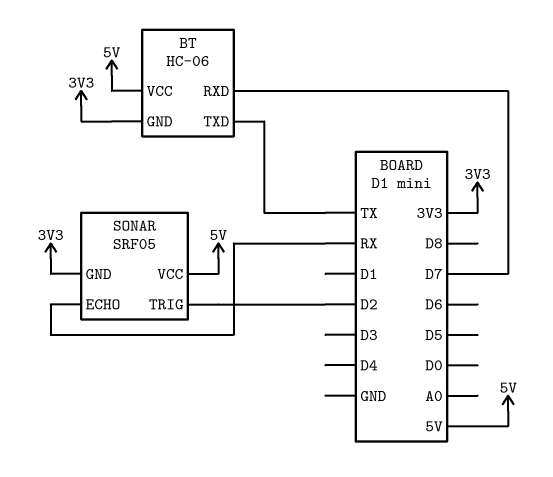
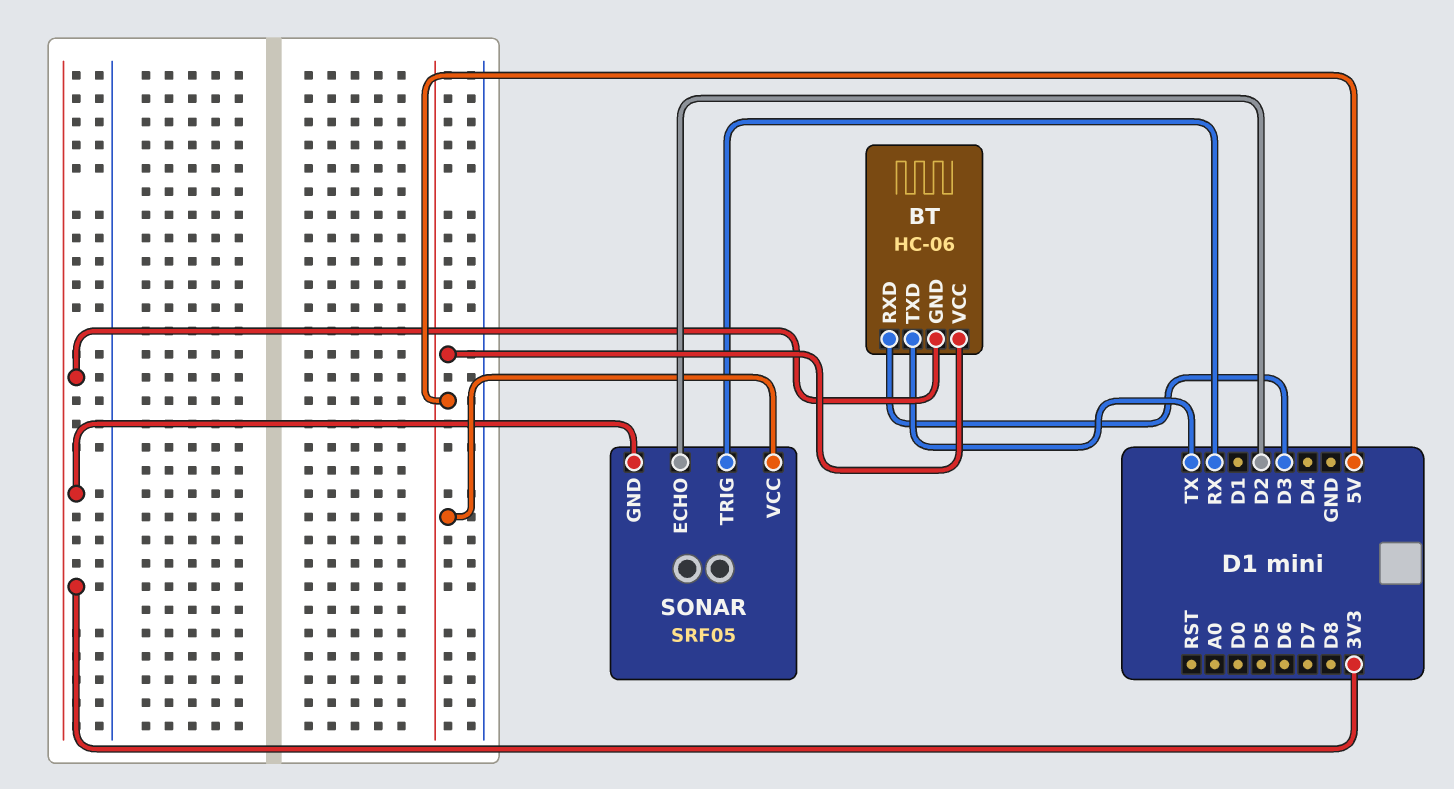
BT pin RXD: D7 -> D3
SONAR pin ECHO: RX -> D2
SONAR pin TRIG: D2 -> RX

